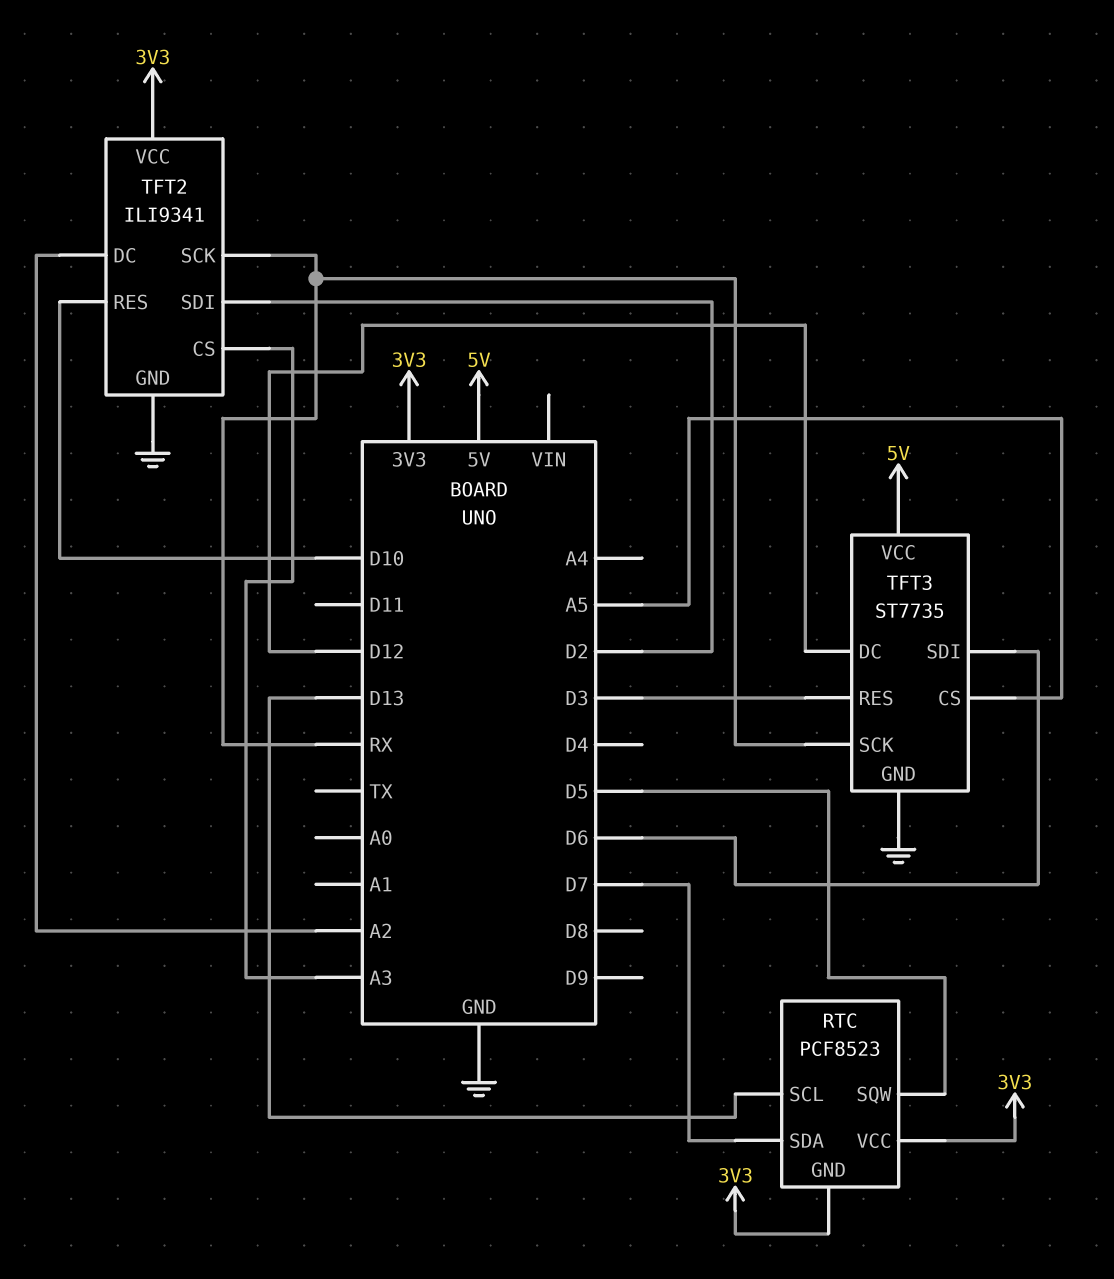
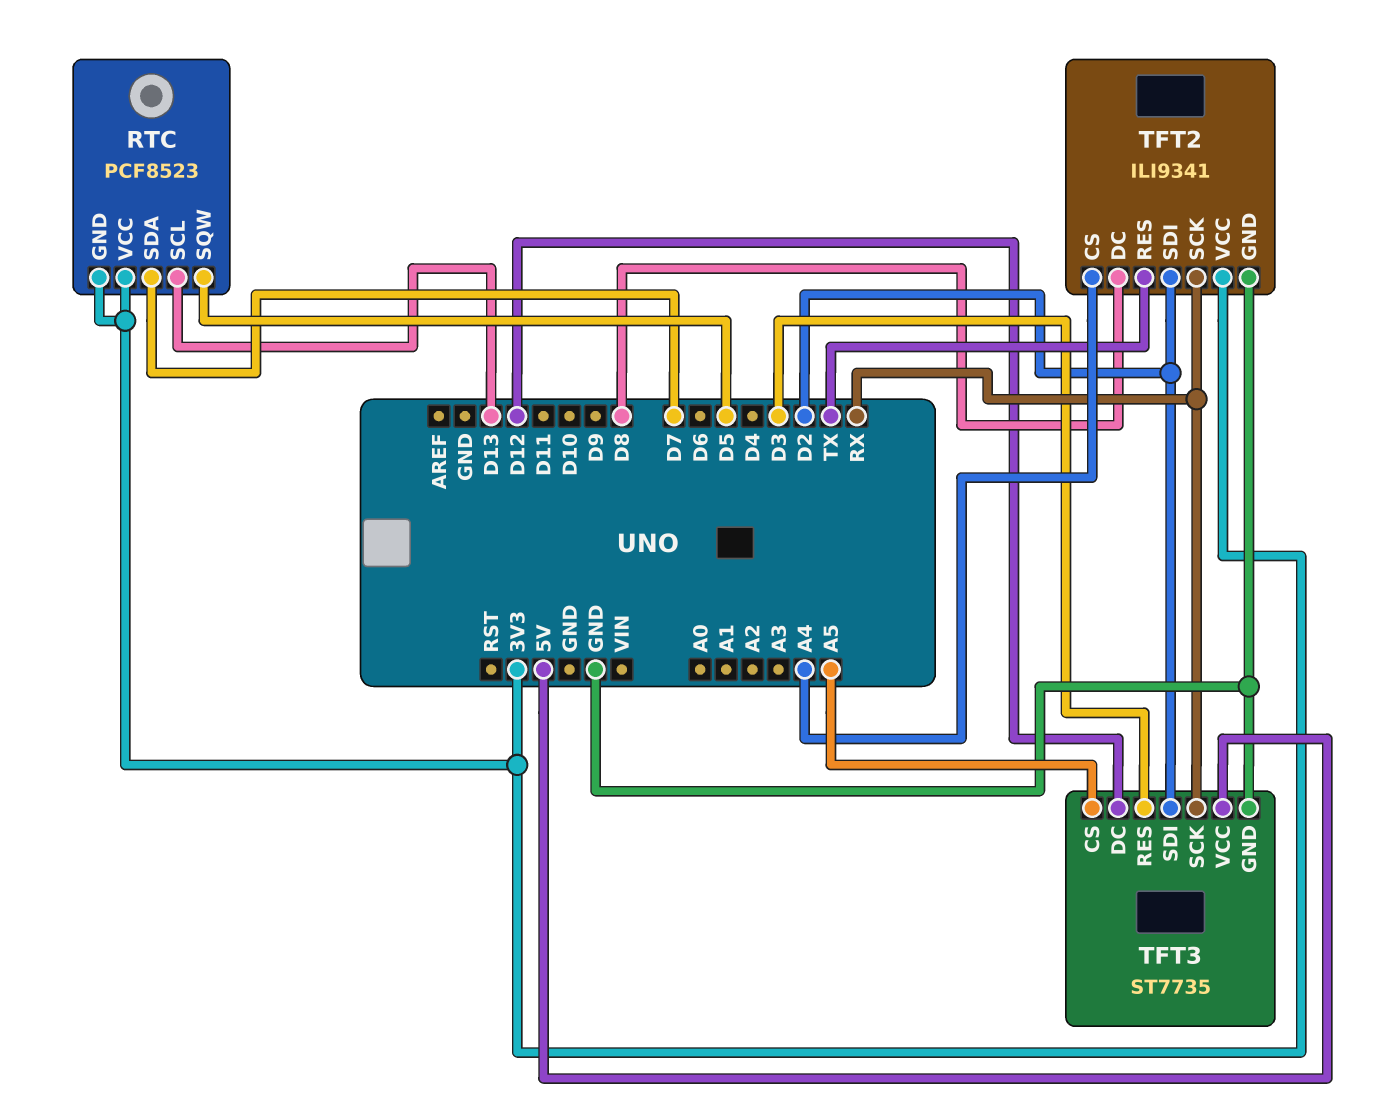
TFT2 pin CS: A3 -> A4
TFT2 pin DC: A2 -> D8
TFT2 pin RES: D10 -> TX
TFT3 pin SDI: D6 -> D2

